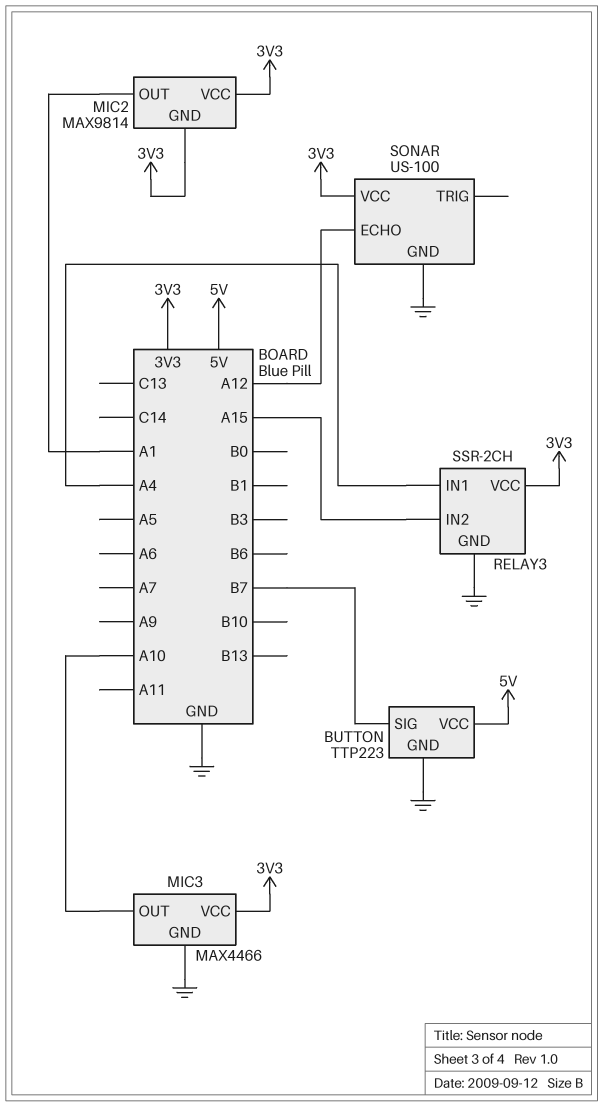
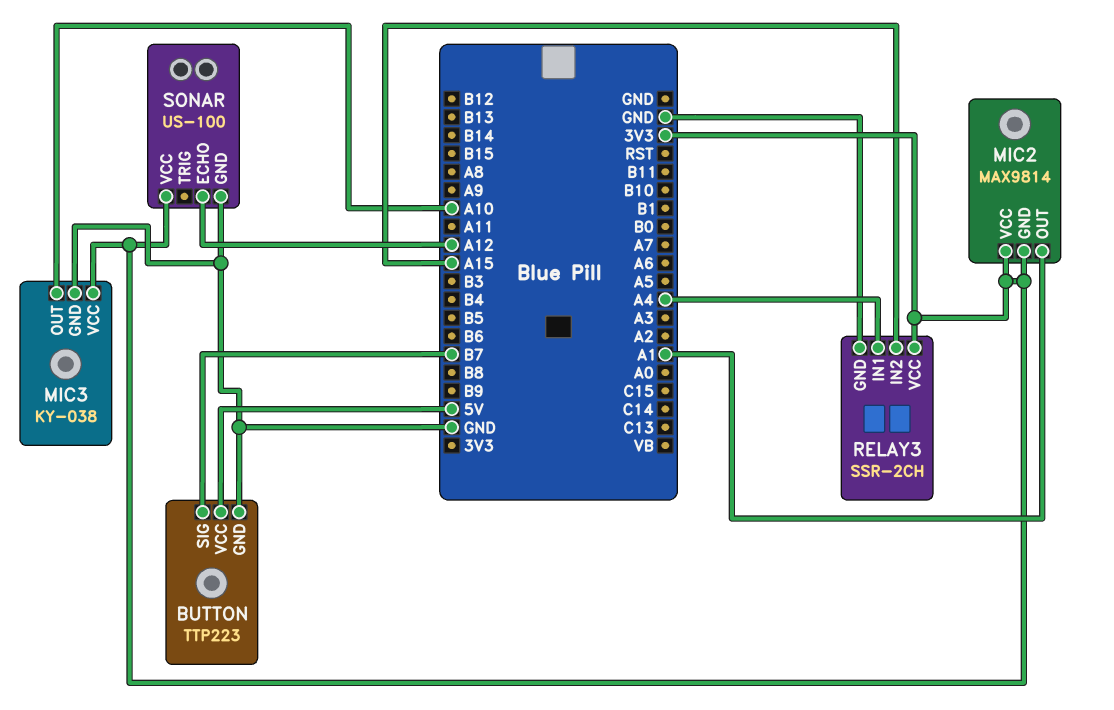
MIC3: MAX4466 -> KY-038

